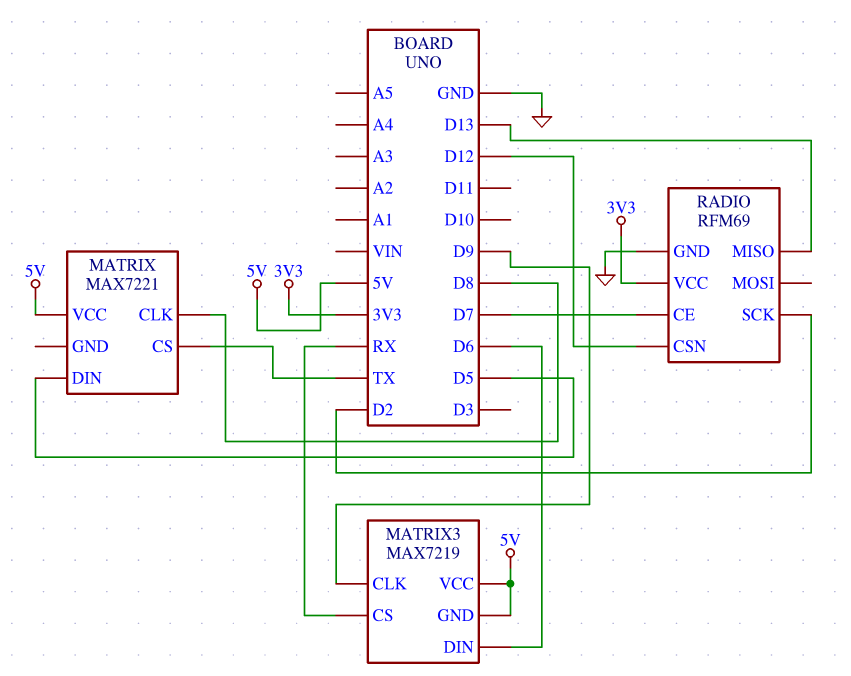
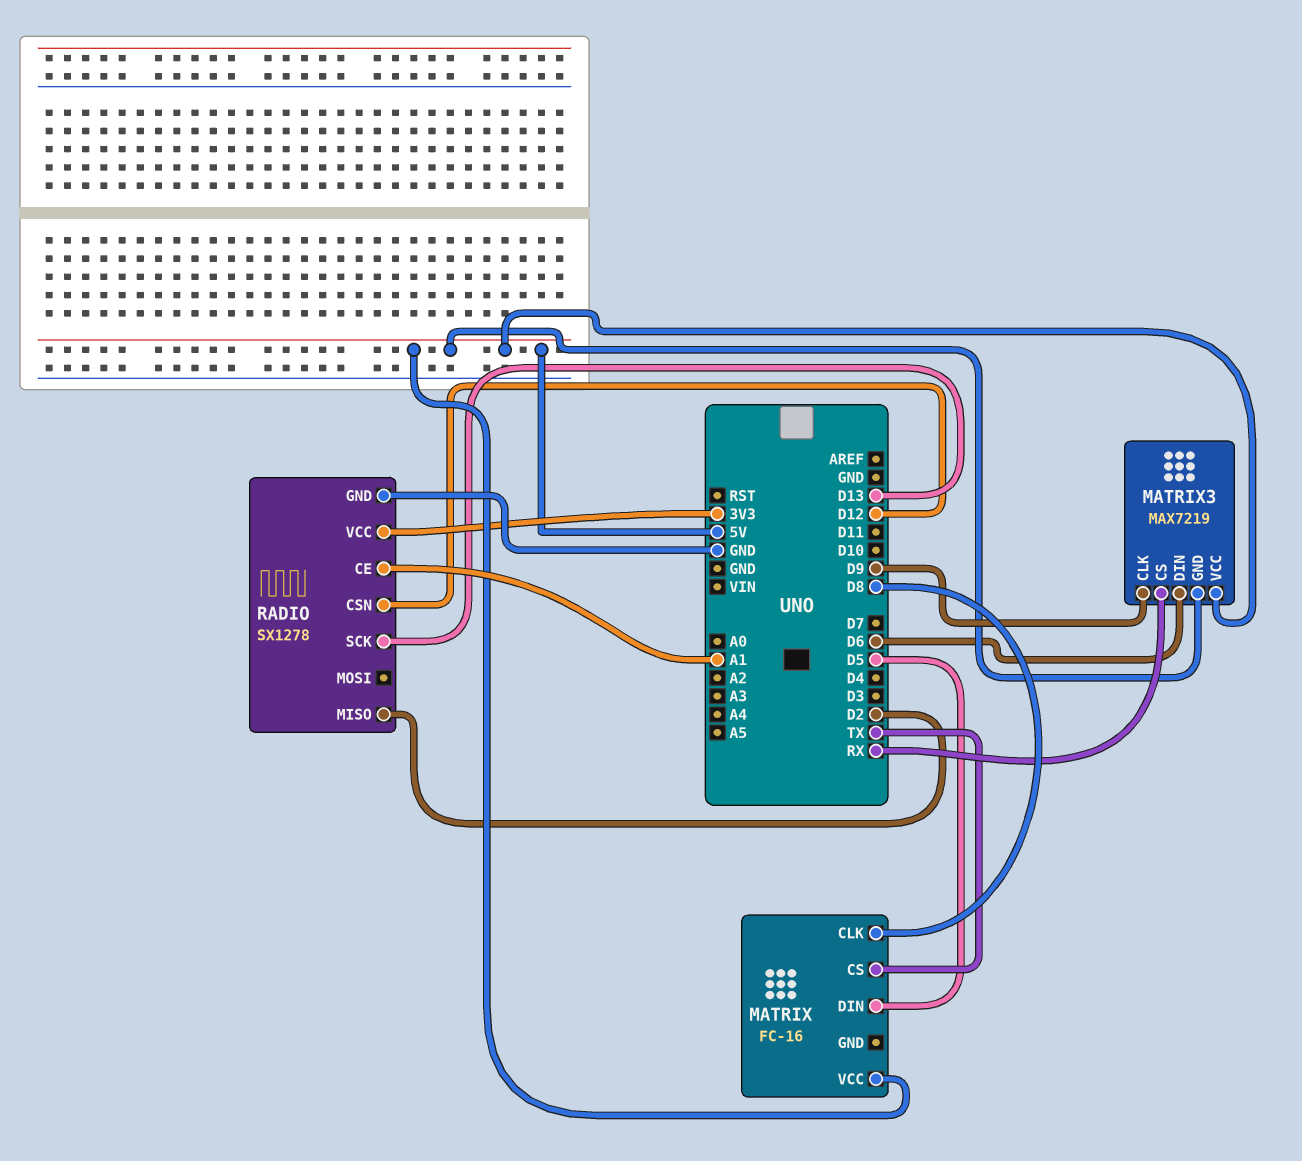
MATRIX: MAX7221 -> FC-16
RADIO: RFM69 -> SX1278
RADIO pin CE: D7 -> A1
RADIO pin MISO: D13 -> D2
RADIO pin SCK: D2 -> D13

